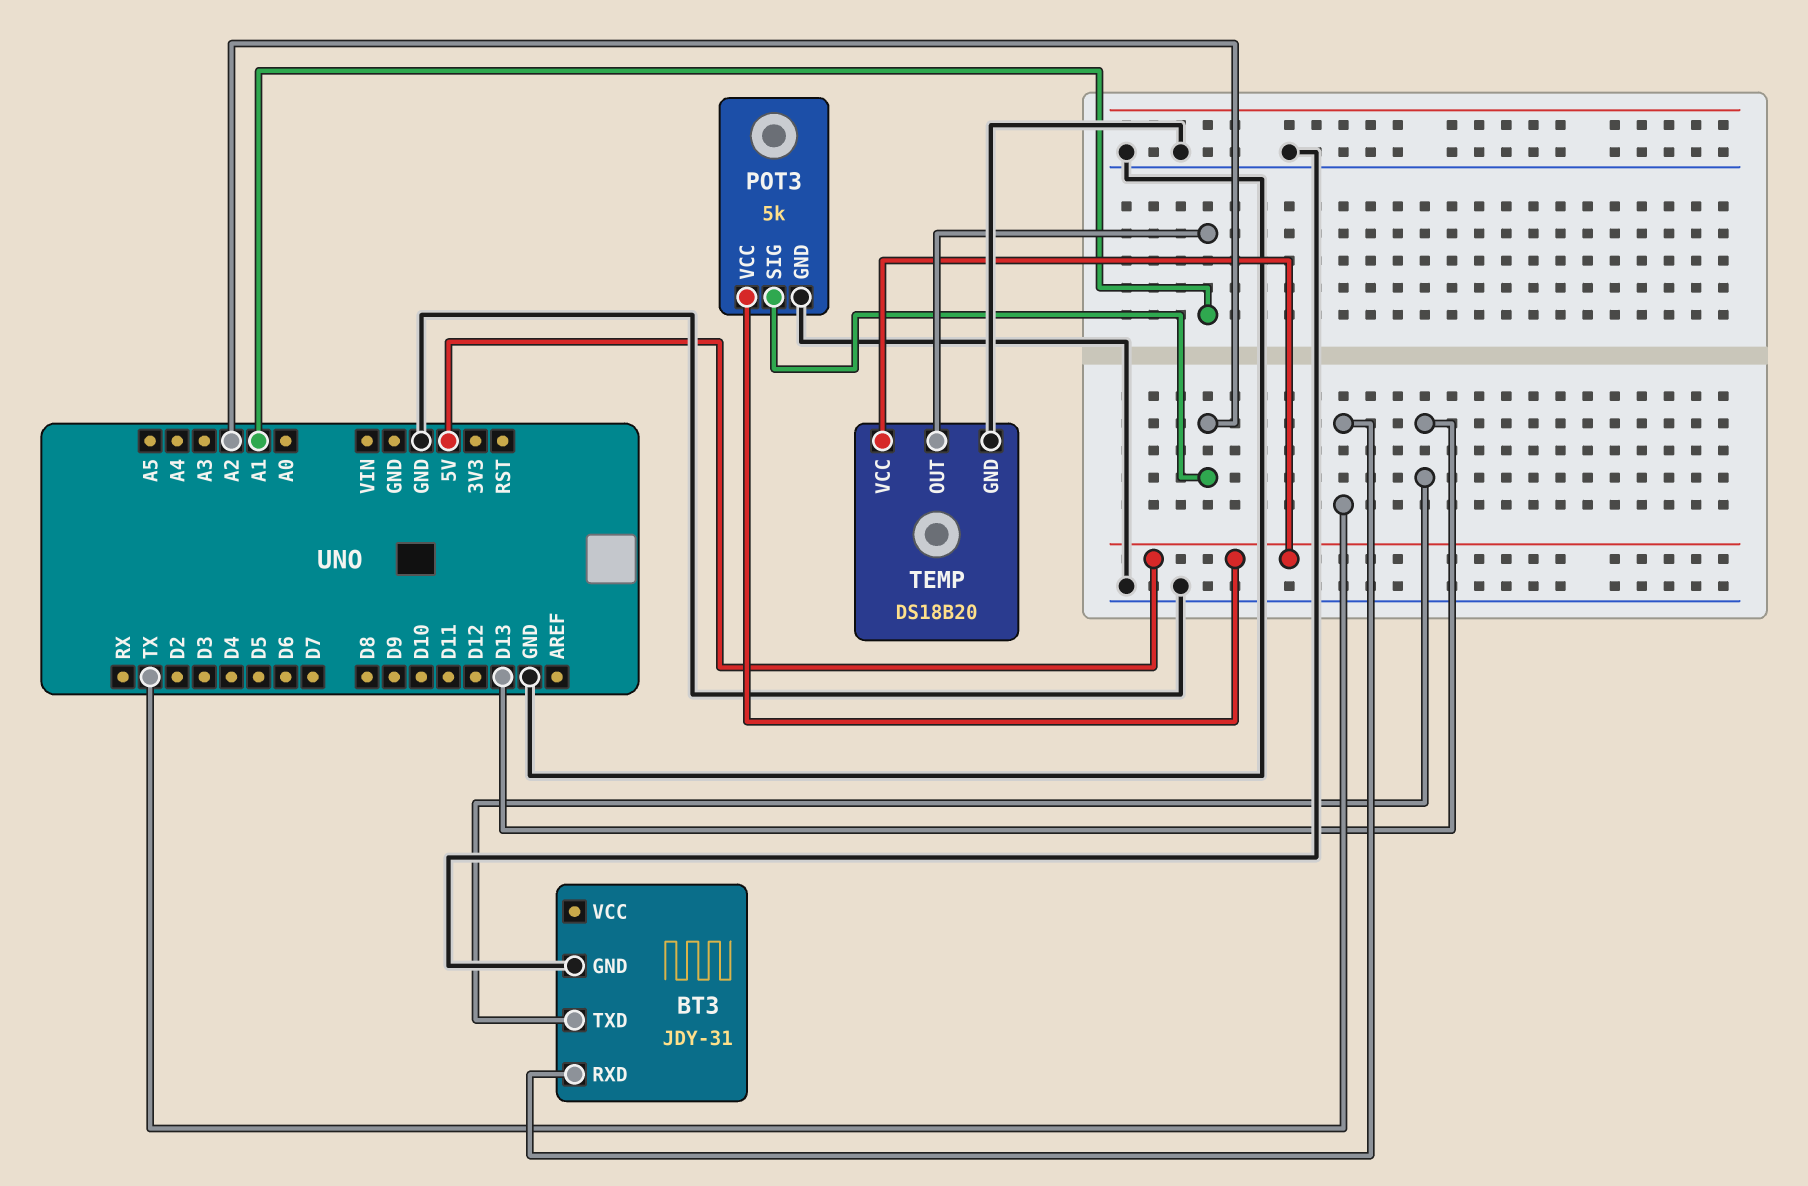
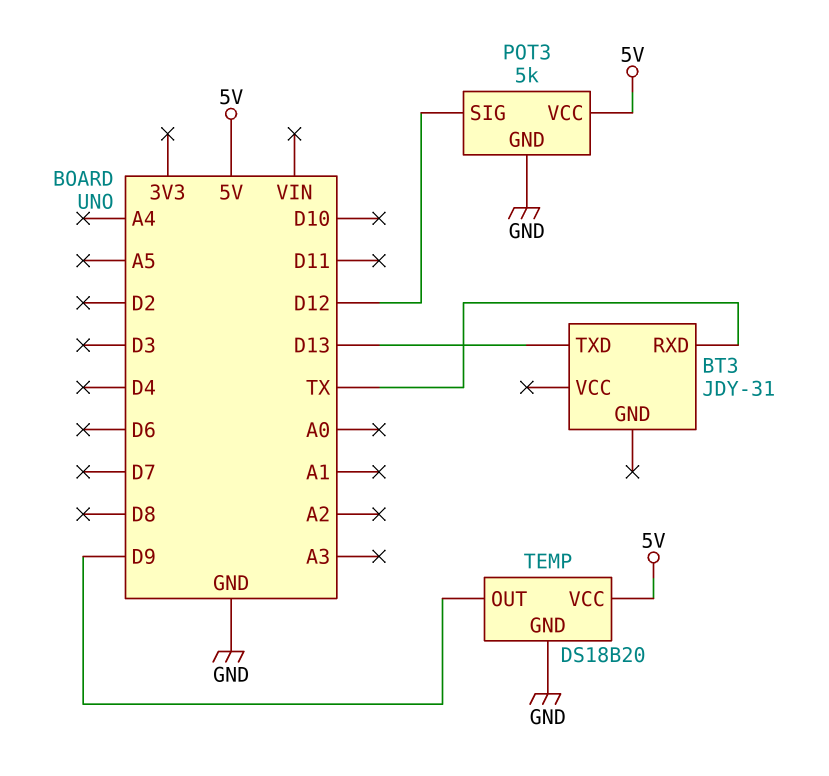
BT3 pin GND: GND -> none
POT3 pin SIG: A2 -> D12
TEMP pin OUT: A1 -> D9

